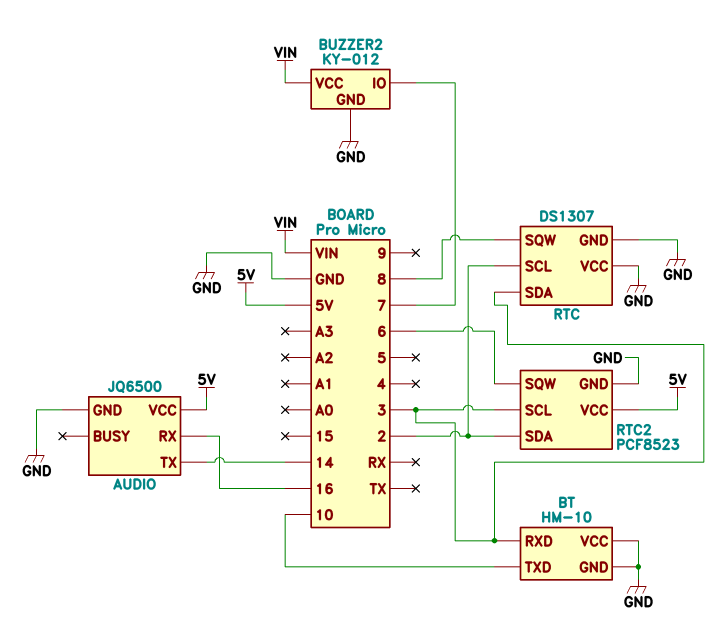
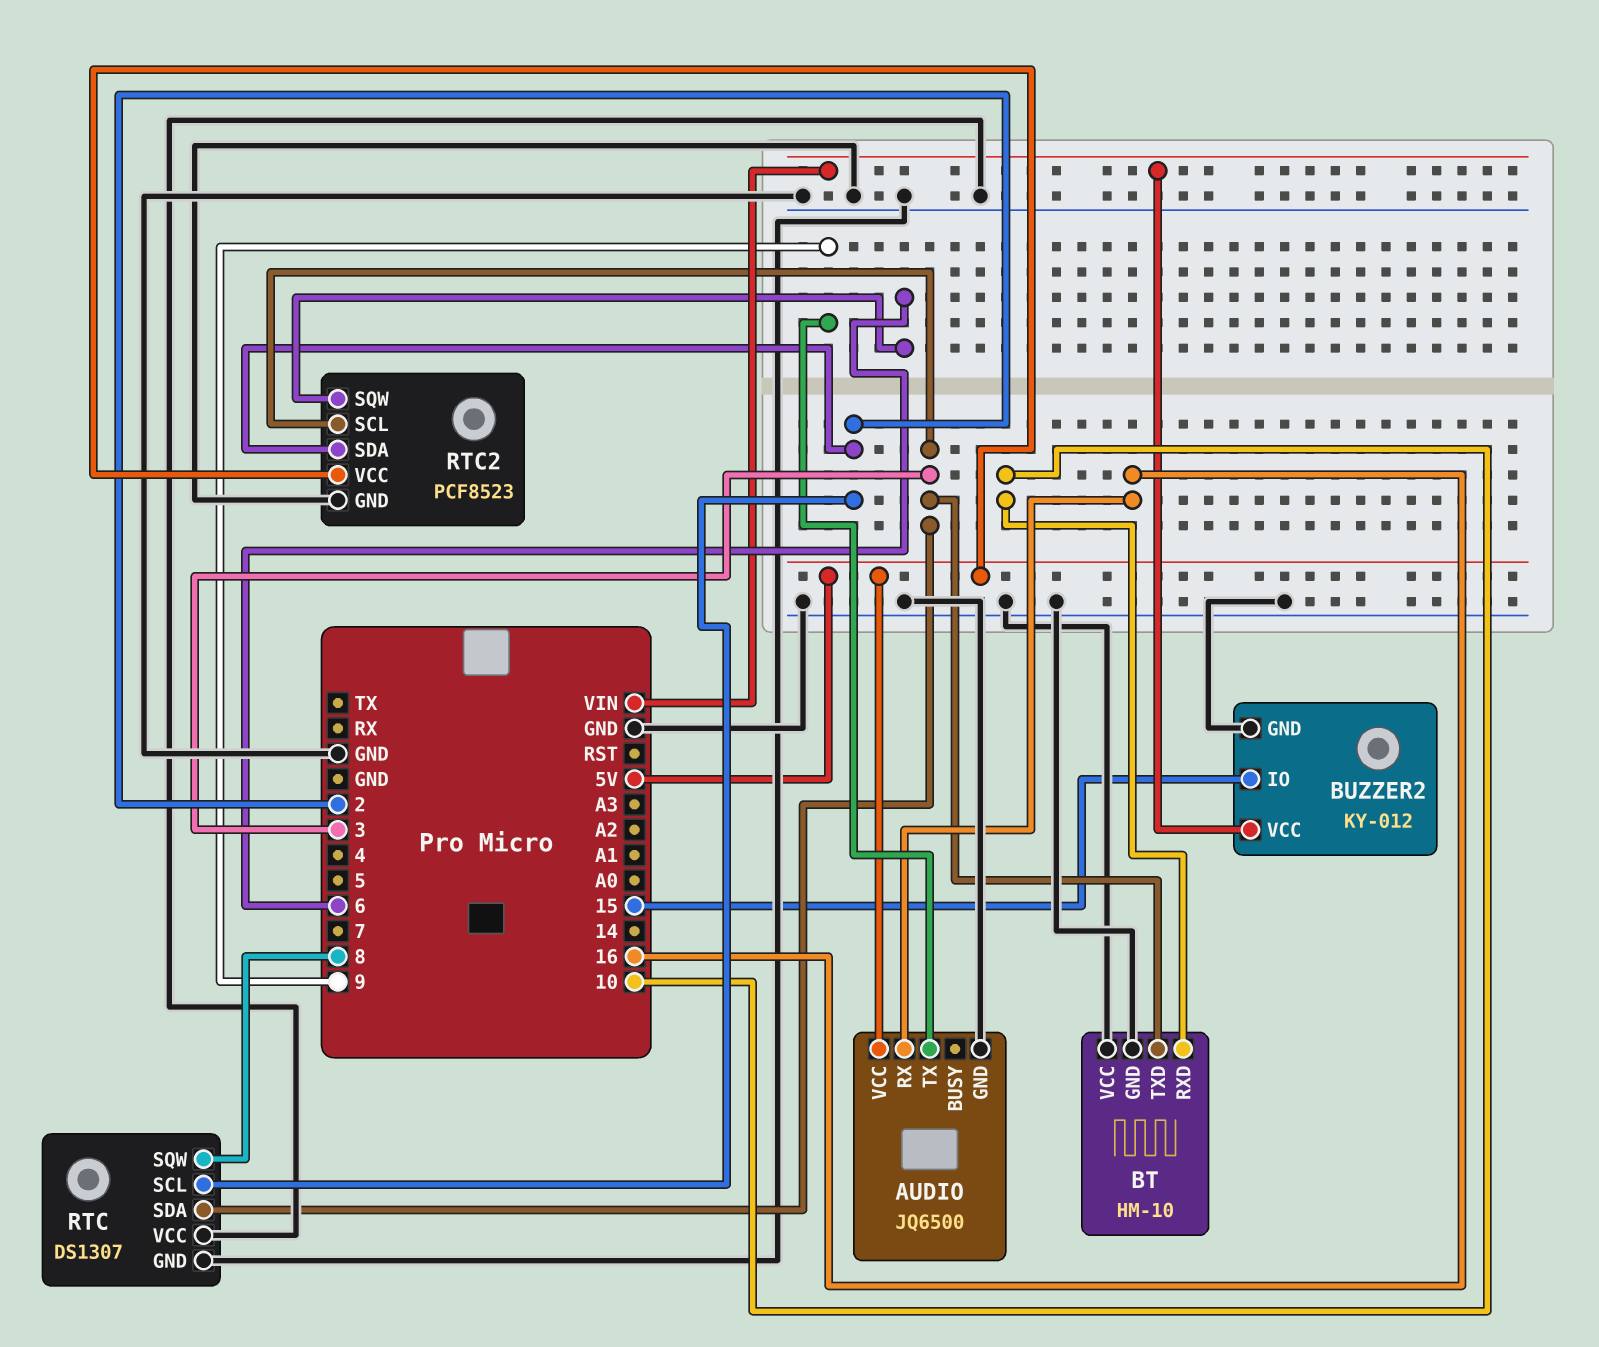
AUDIO pin TX: 14 -> 9
BT pin RXD: 3 -> 10
BT pin TXD: 10 -> 3
BUZZER2 pin IO: 7 -> 15

